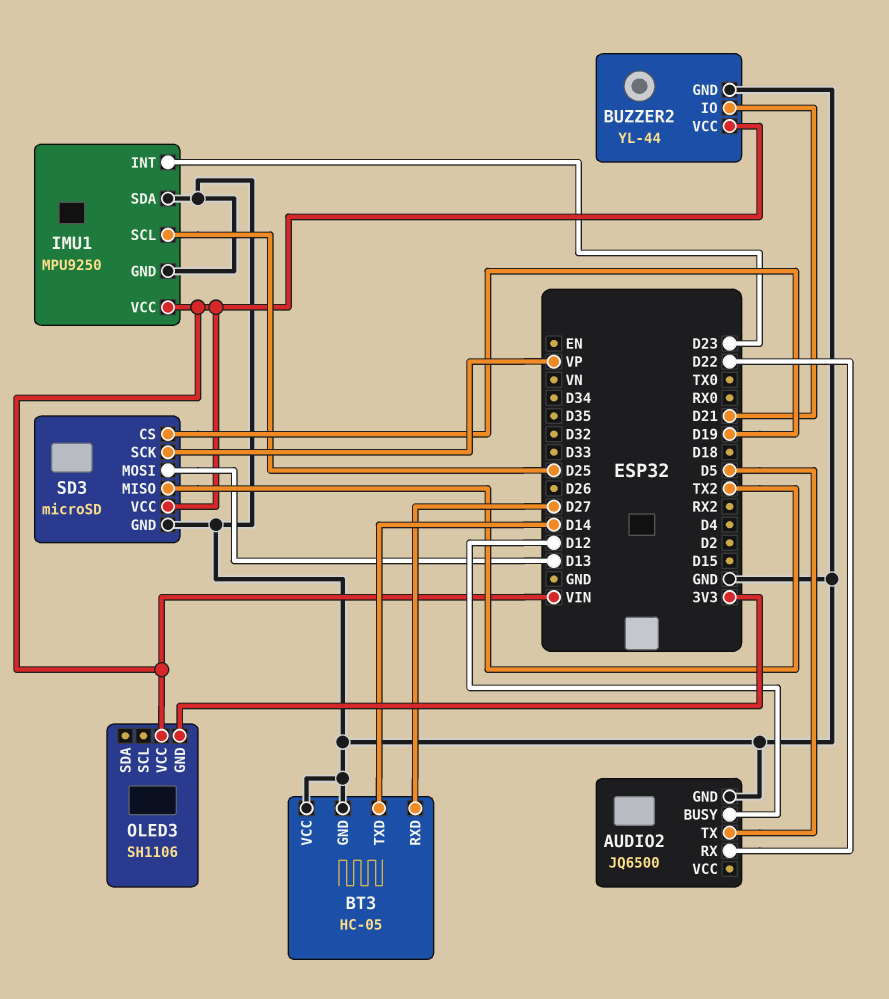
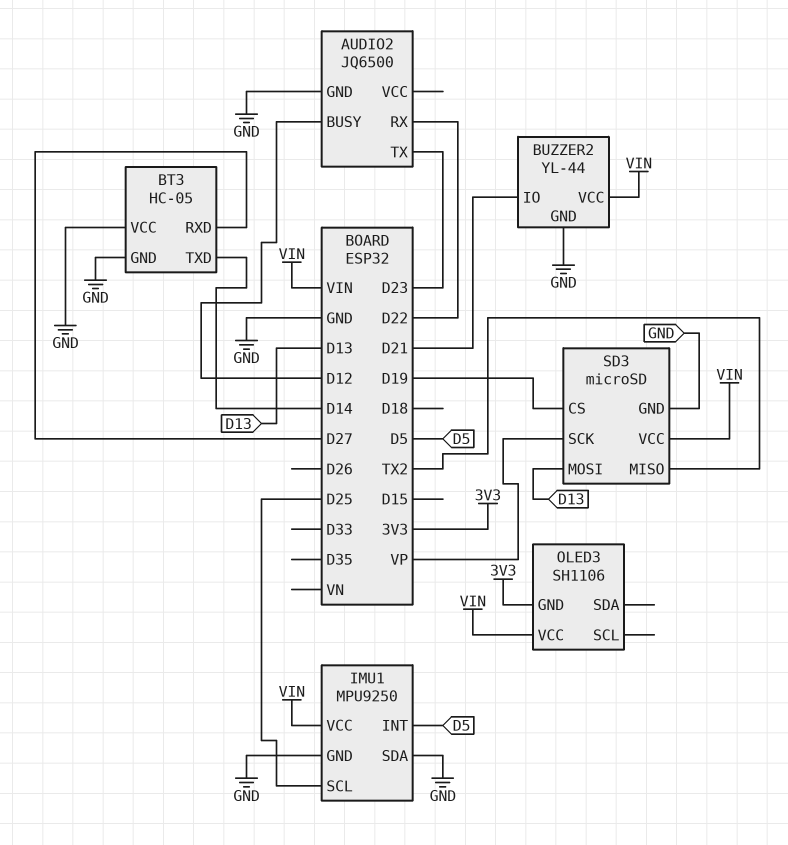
AUDIO2 pin TX: D5 -> D23
IMU1 pin INT: D23 -> D5

